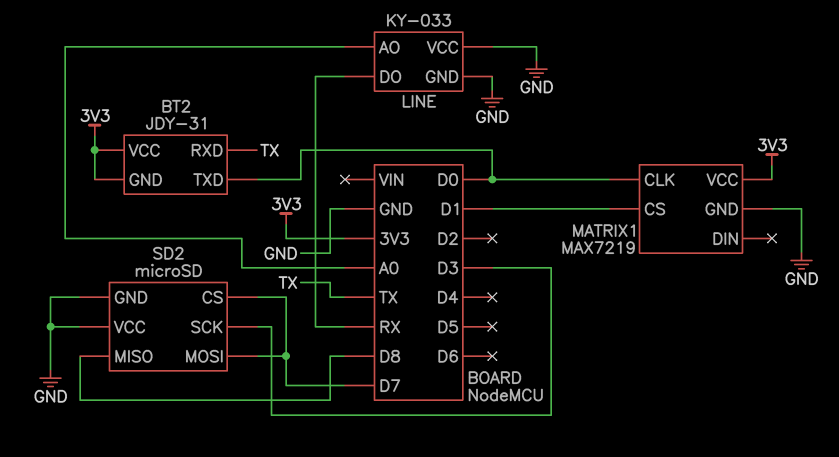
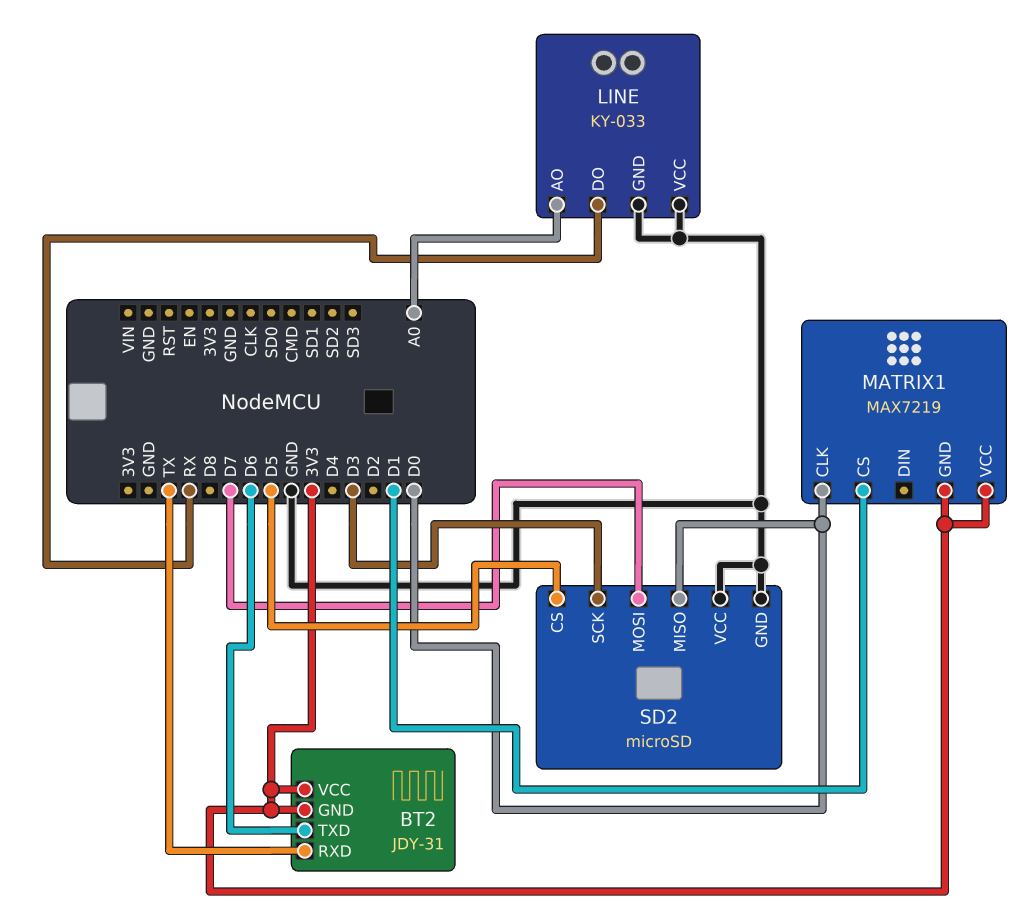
BT2 pin TXD: D0 -> D6
MATRIX1 pin GND: GND -> 3V3
SD2 pin CS: D7 -> D5
SD2 pin MISO: D8 -> D0

